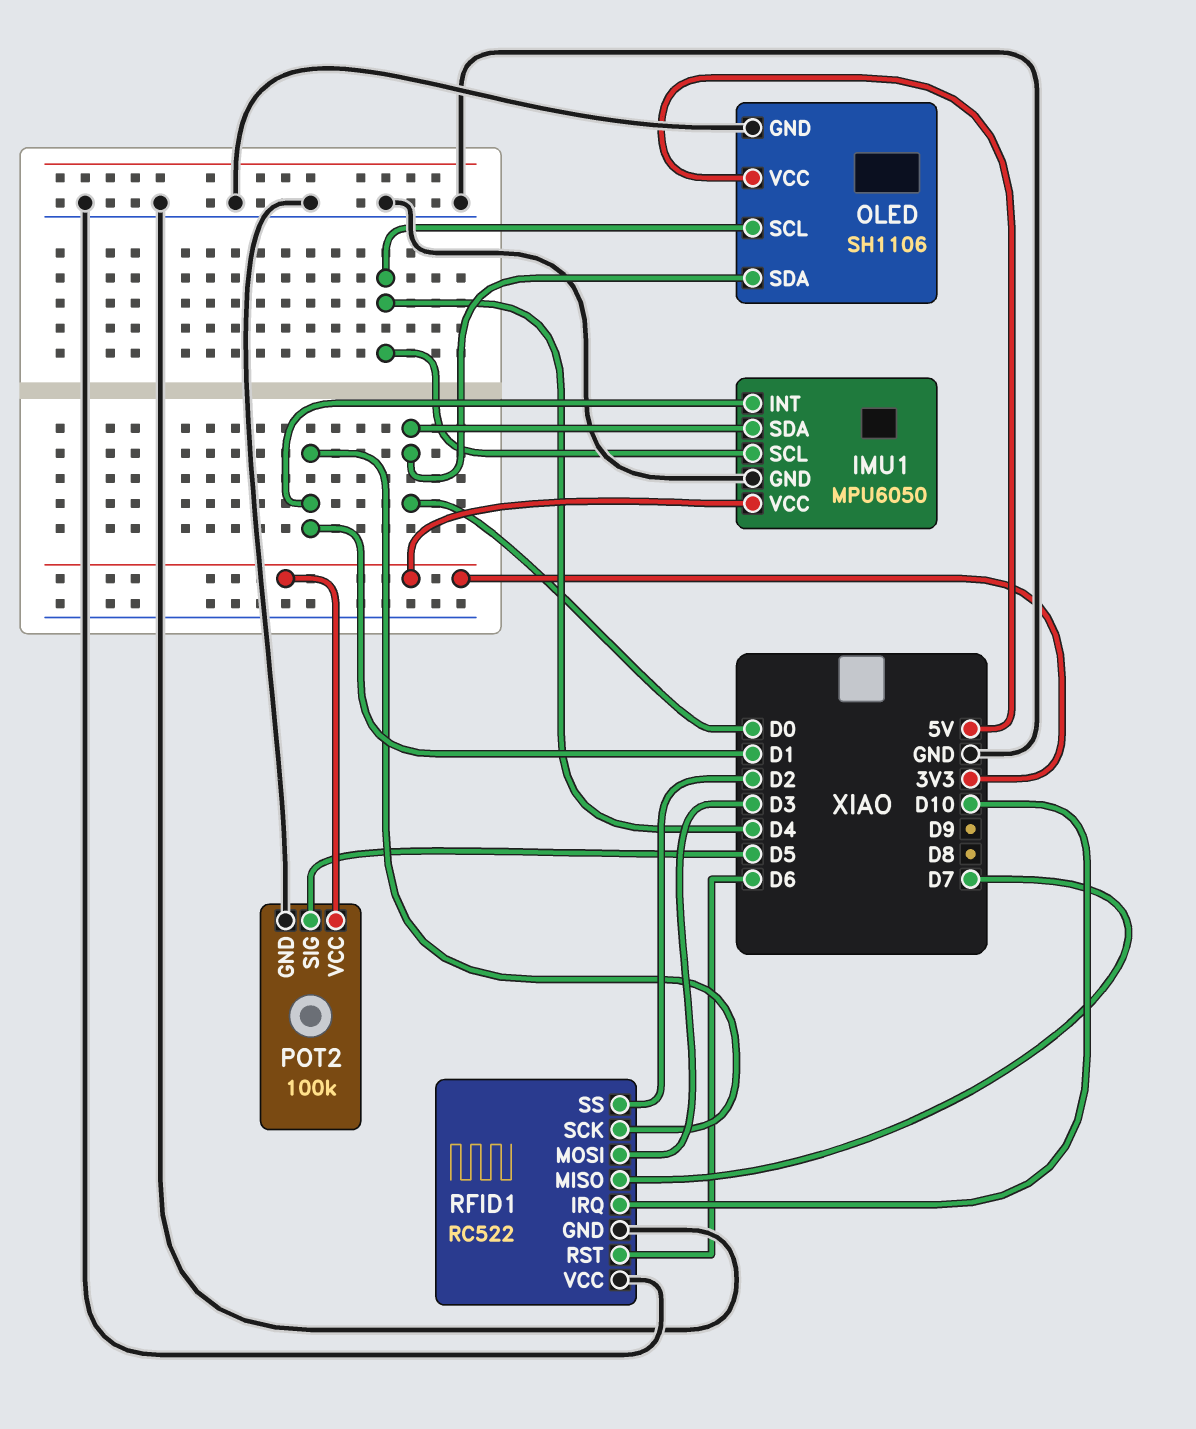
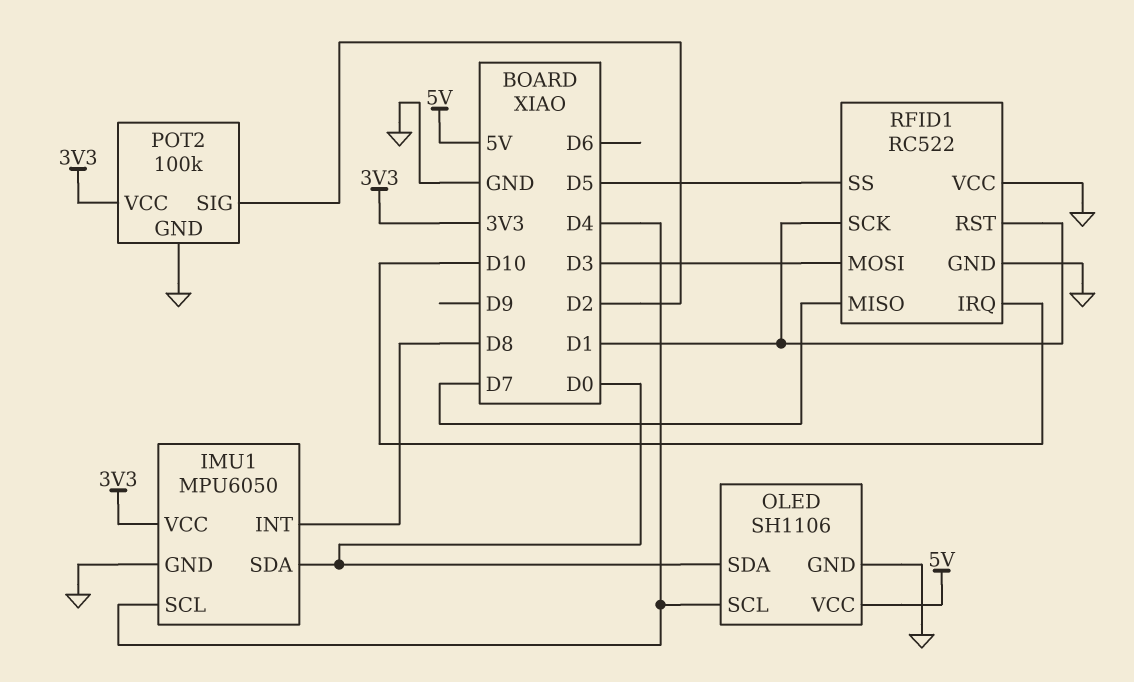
IMU1 pin INT: D1 -> D8
POT2 pin SIG: D5 -> D2
RFID1 pin RST: D6 -> D1
RFID1 pin SS: D2 -> D5

